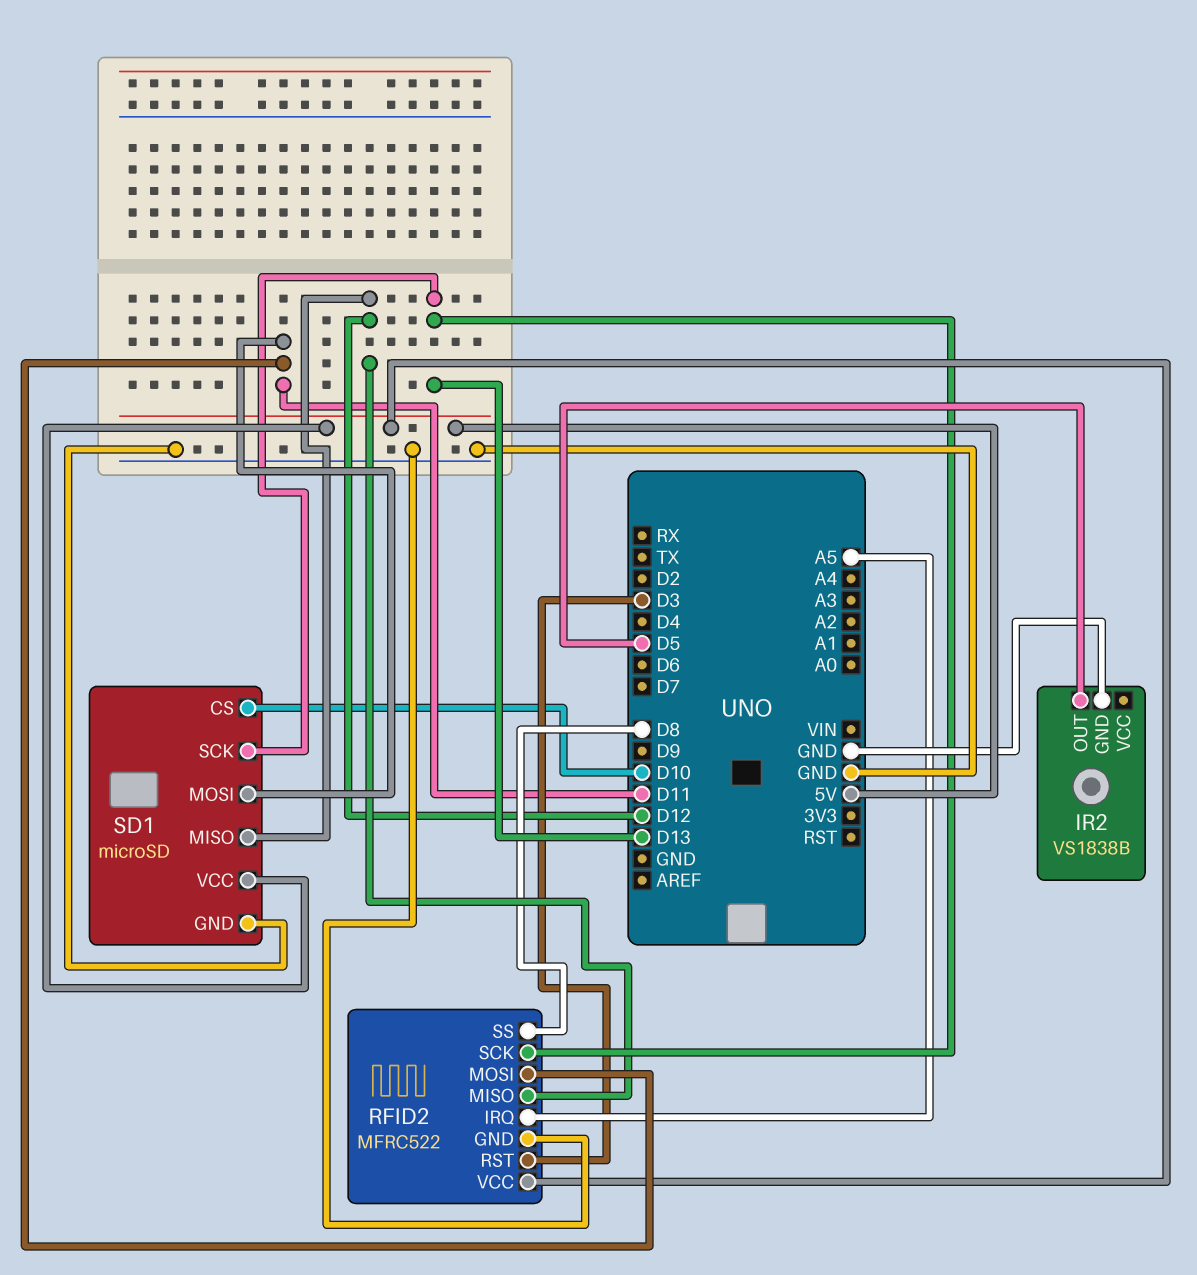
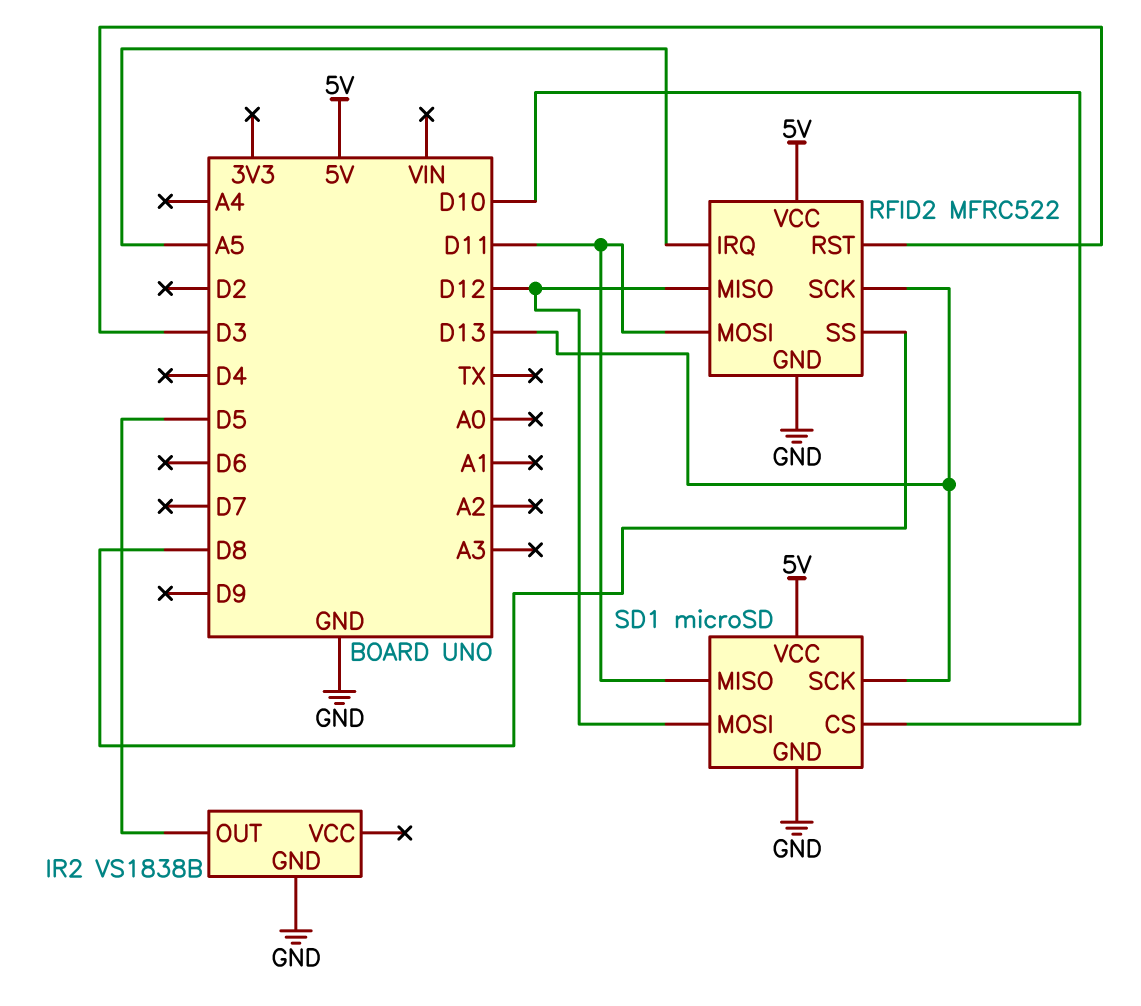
SD1 pin MISO: D12 -> D11
SD1 pin MOSI: D11 -> D12

